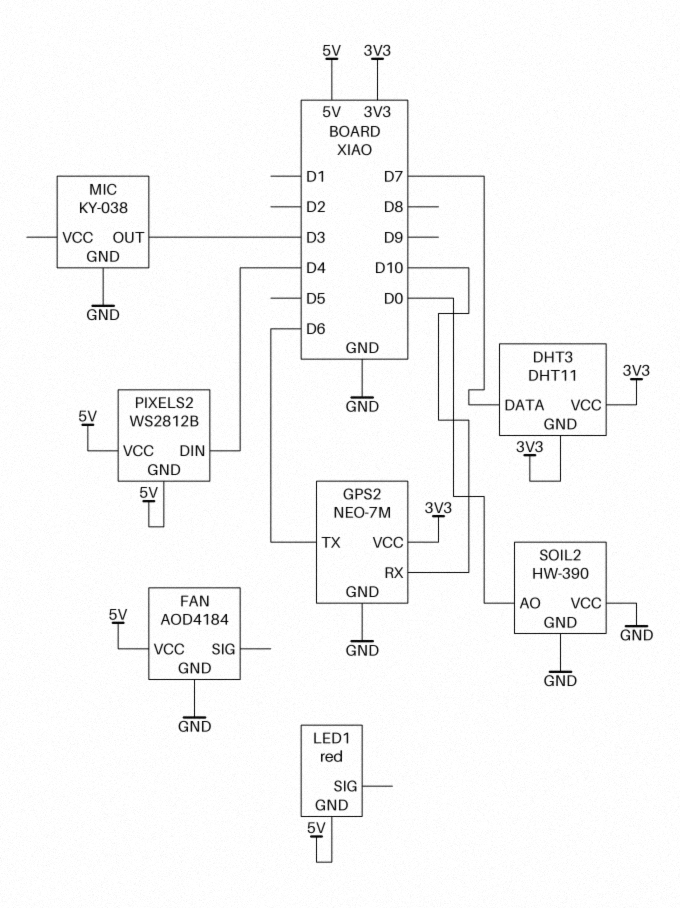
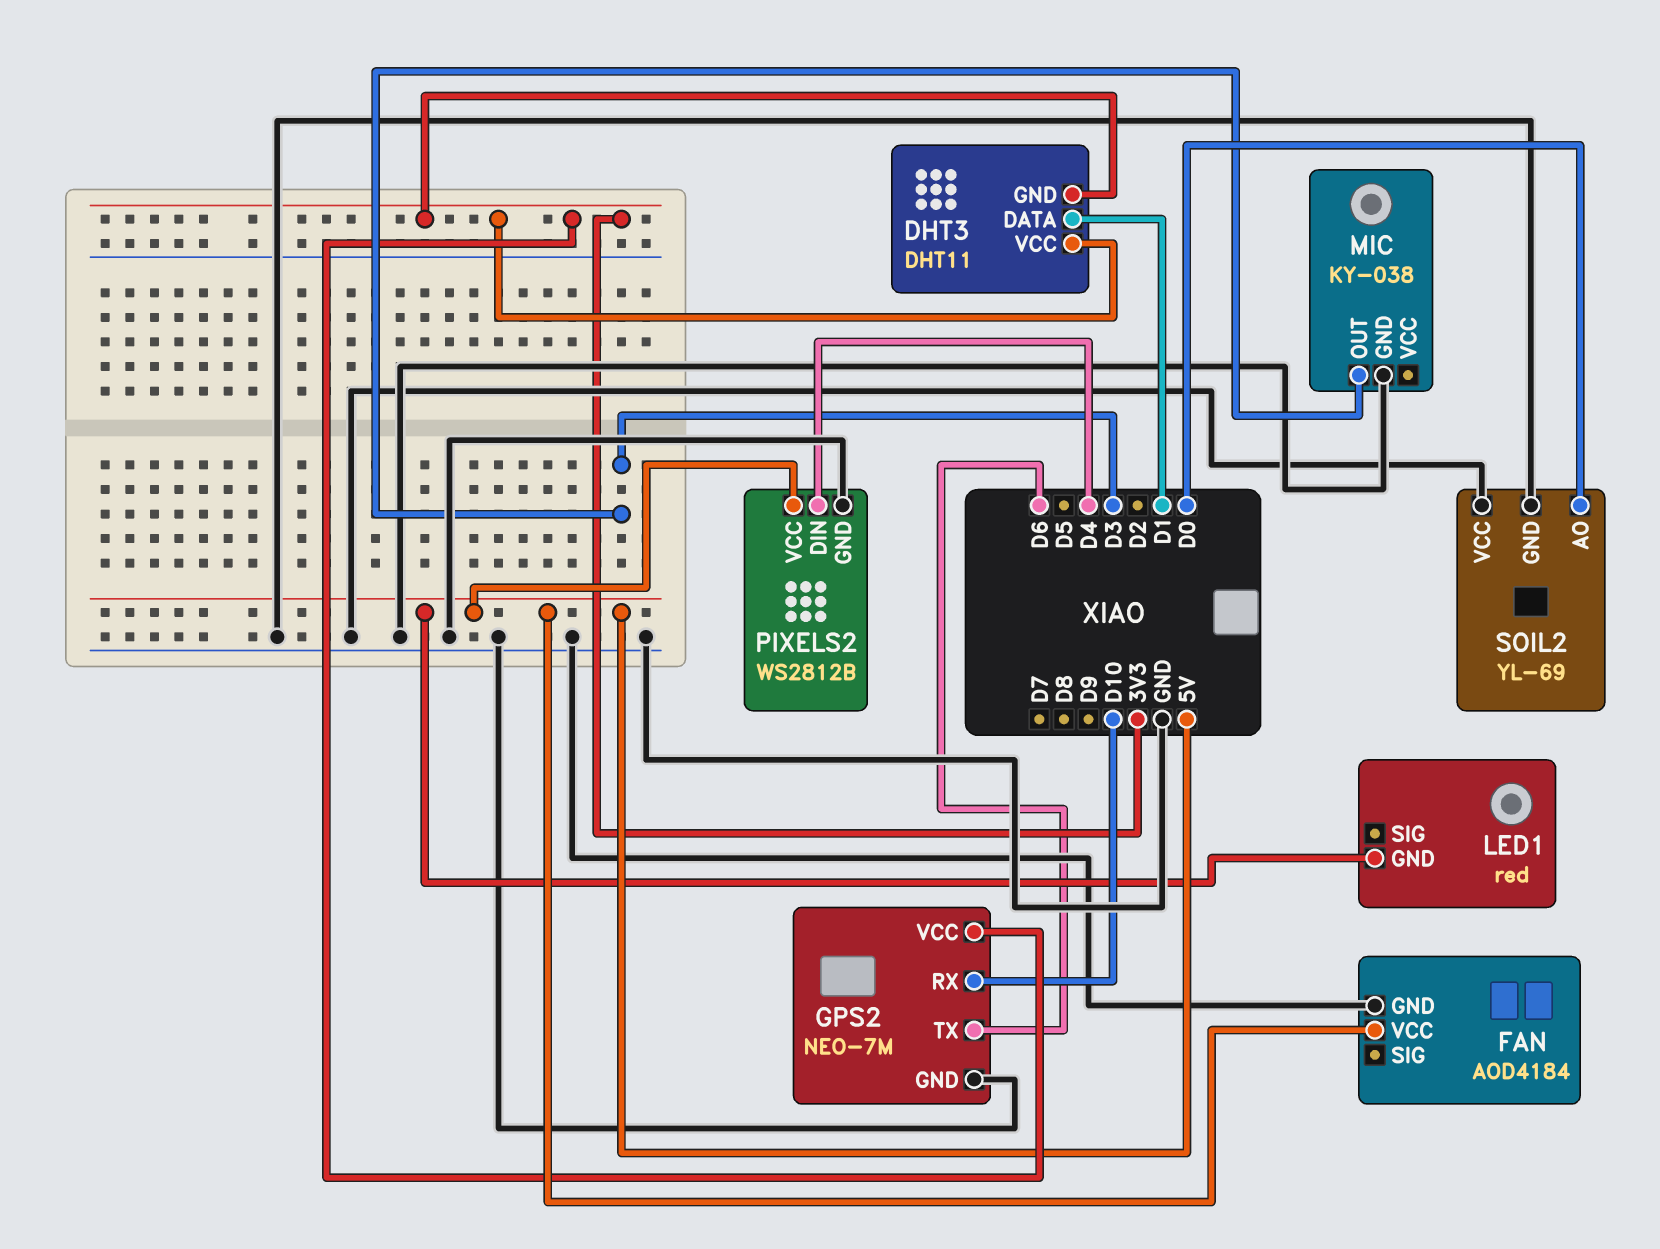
DHT3 pin DATA: D7 -> D1
PIXELS2 pin GND: 5V -> GND
SOIL2: HW-390 -> YL-69

